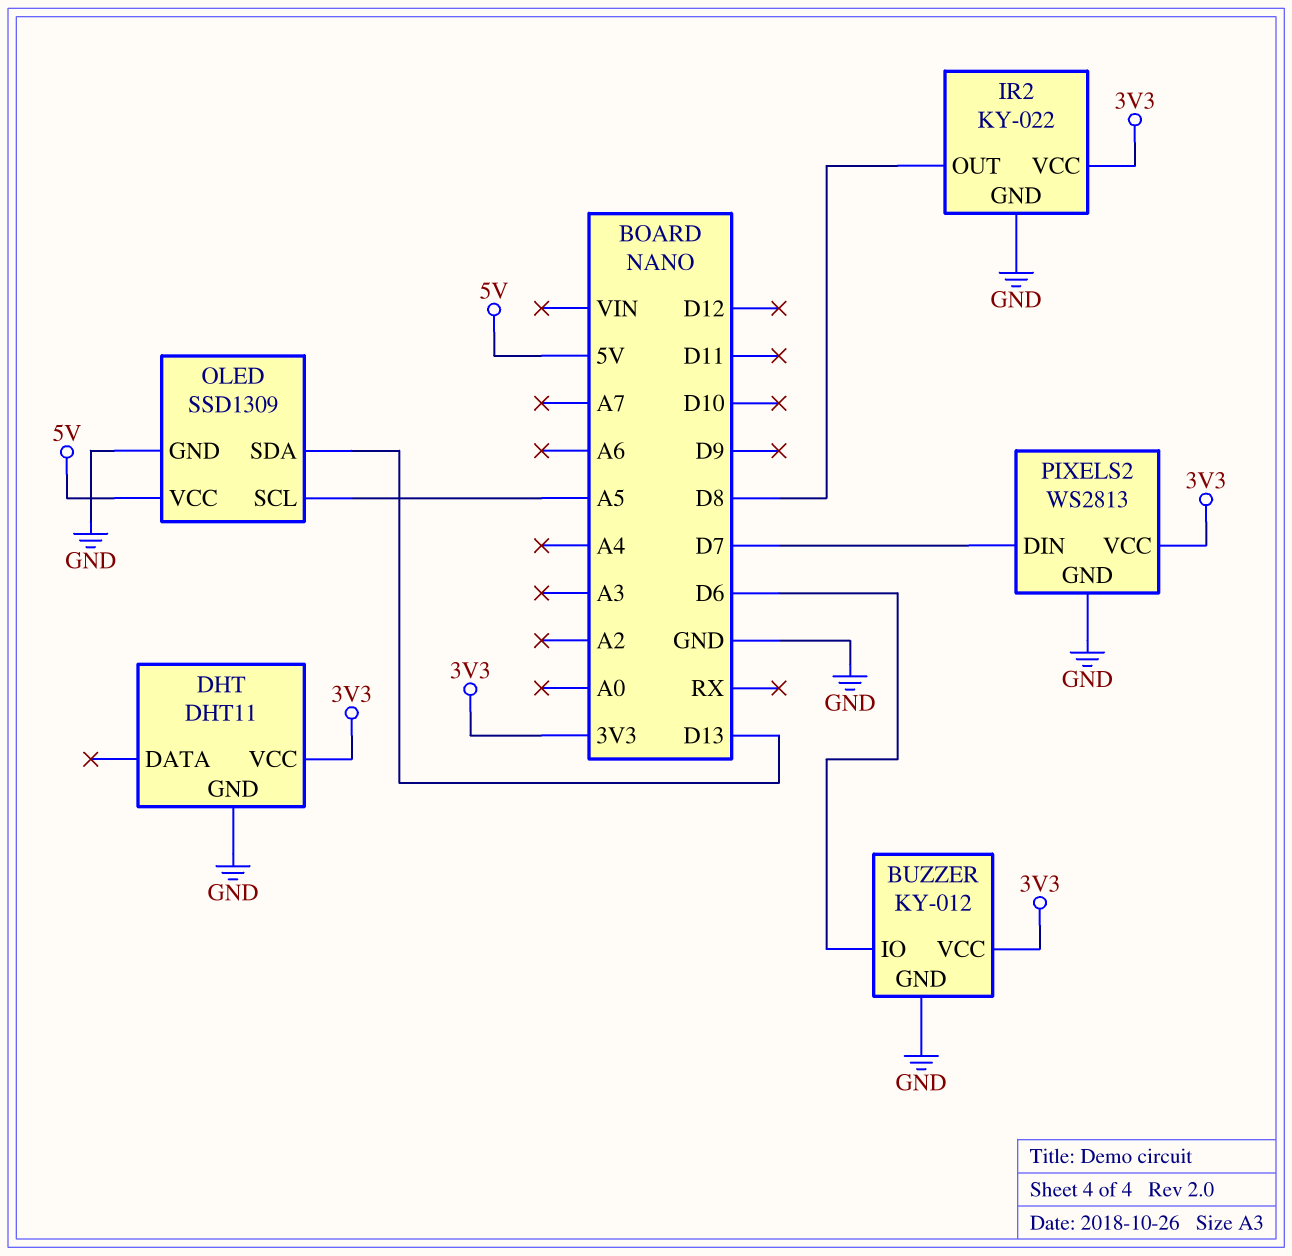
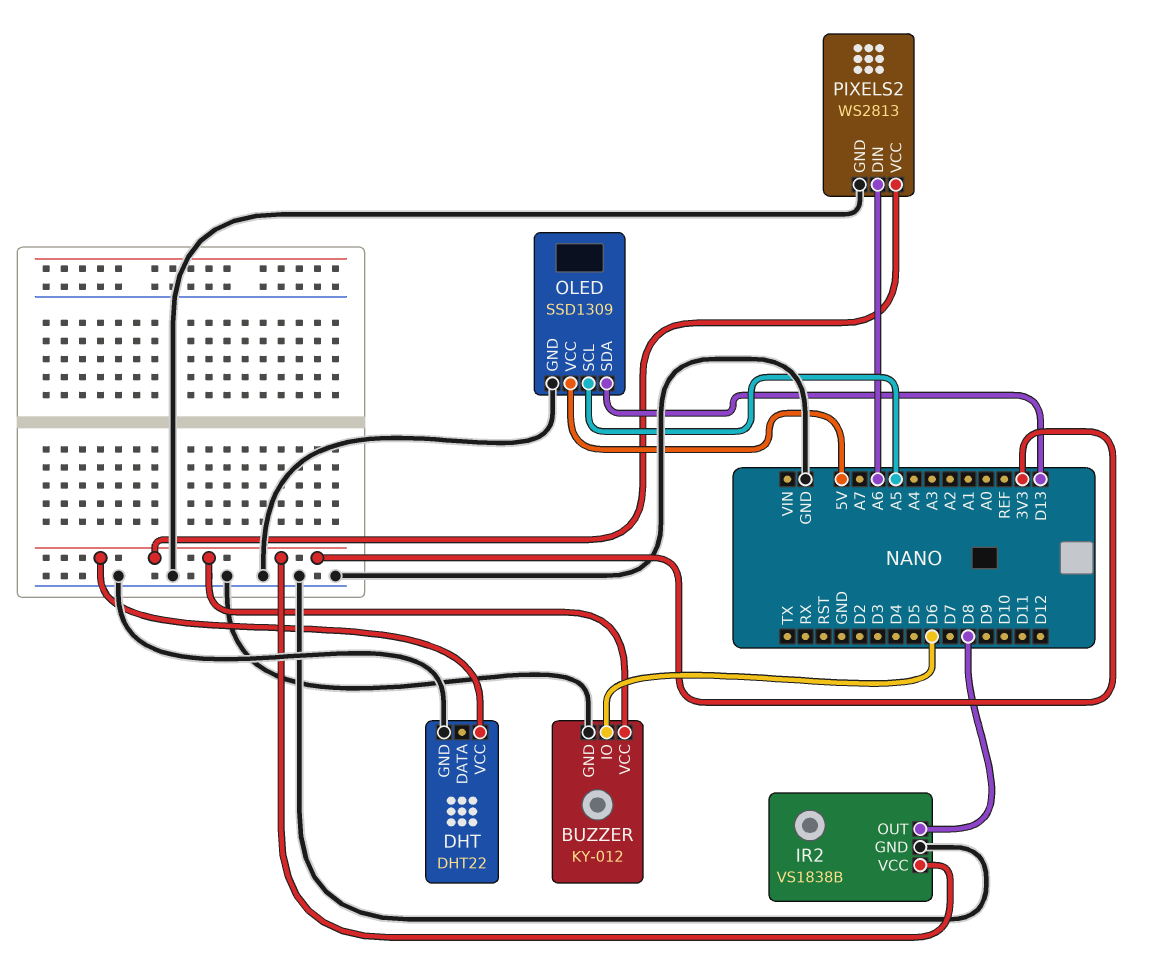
DHT: DHT11 -> DHT22
IR2: KY-022 -> VS1838B
PIXELS2 pin DIN: D7 -> A6

